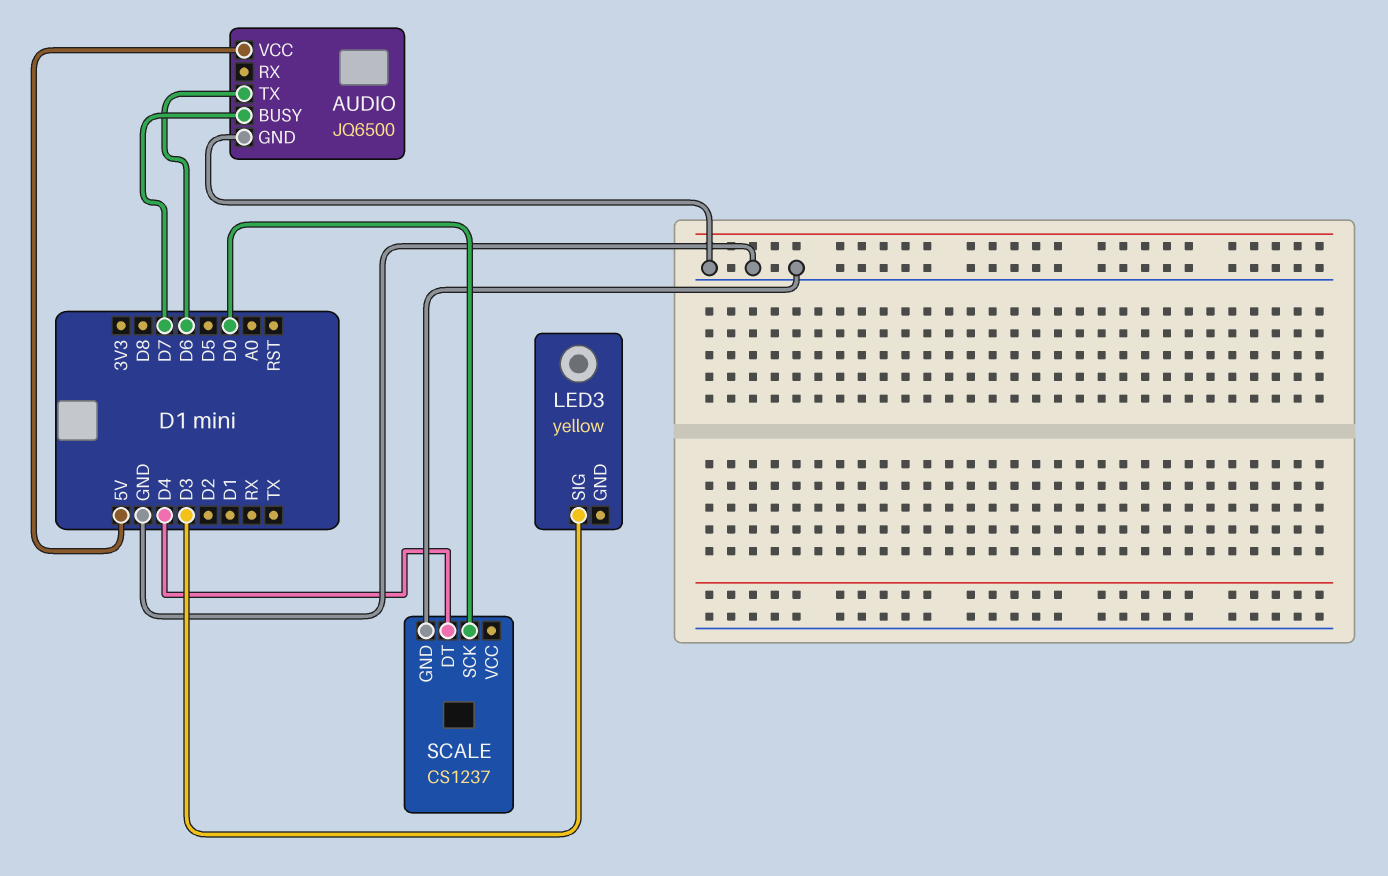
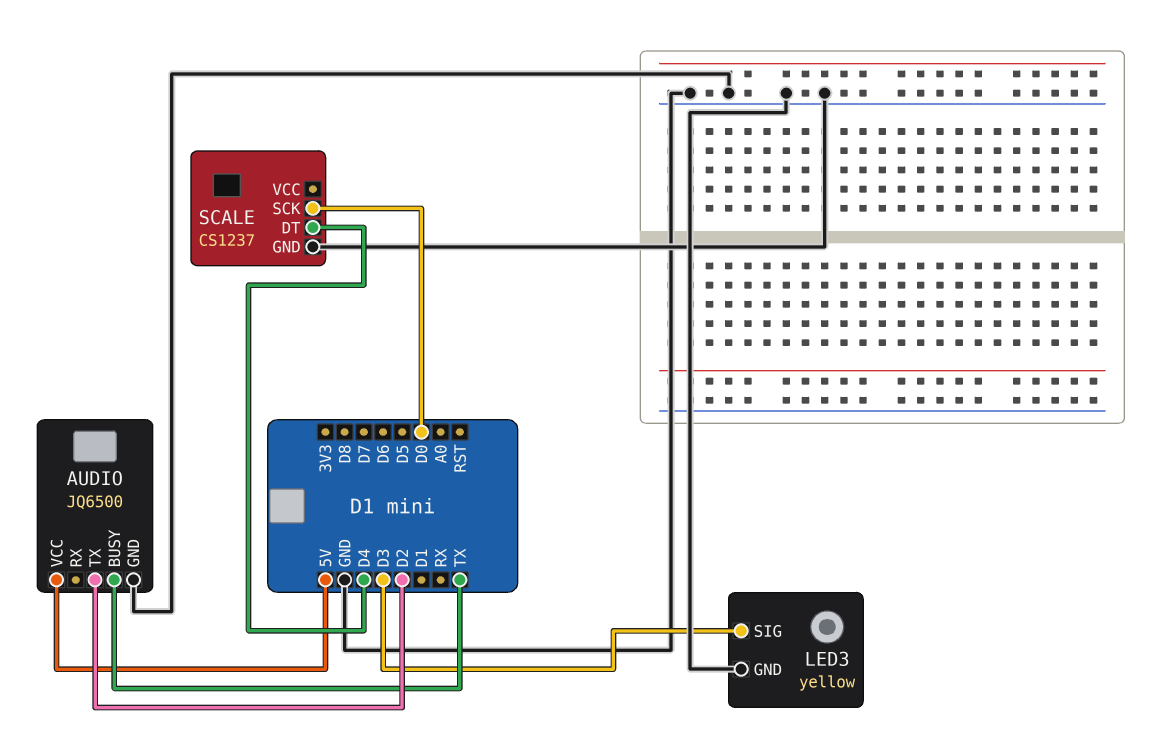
AUDIO pin BUSY: D7 -> TX
AUDIO pin TX: D6 -> D2
LED3 pin GND: none -> GND

